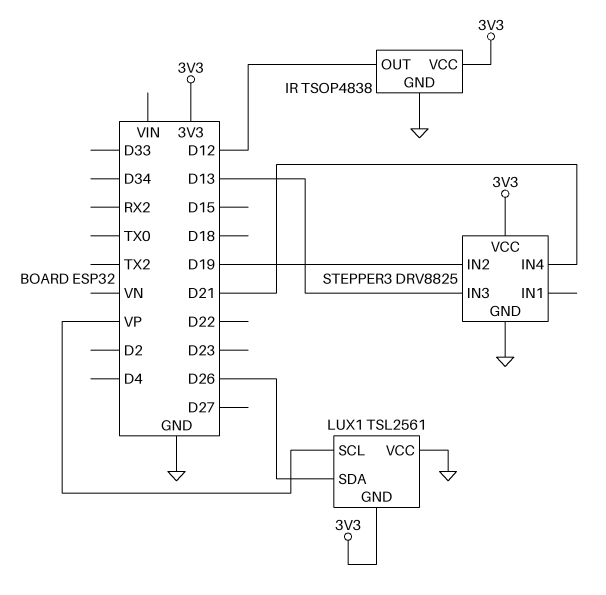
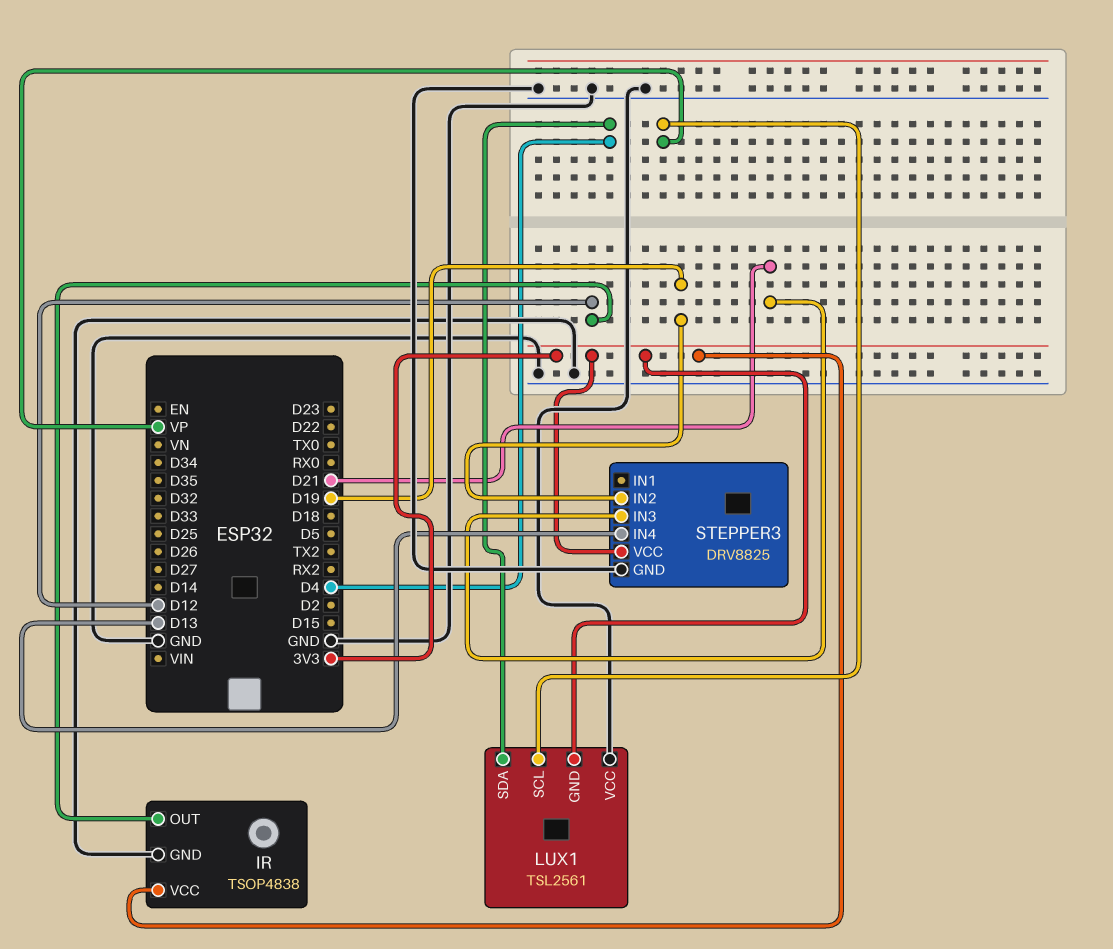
LUX1 pin SDA: D26 -> D4
STEPPER3 pin IN3: D13 -> D21
STEPPER3 pin IN4: D21 -> D13

